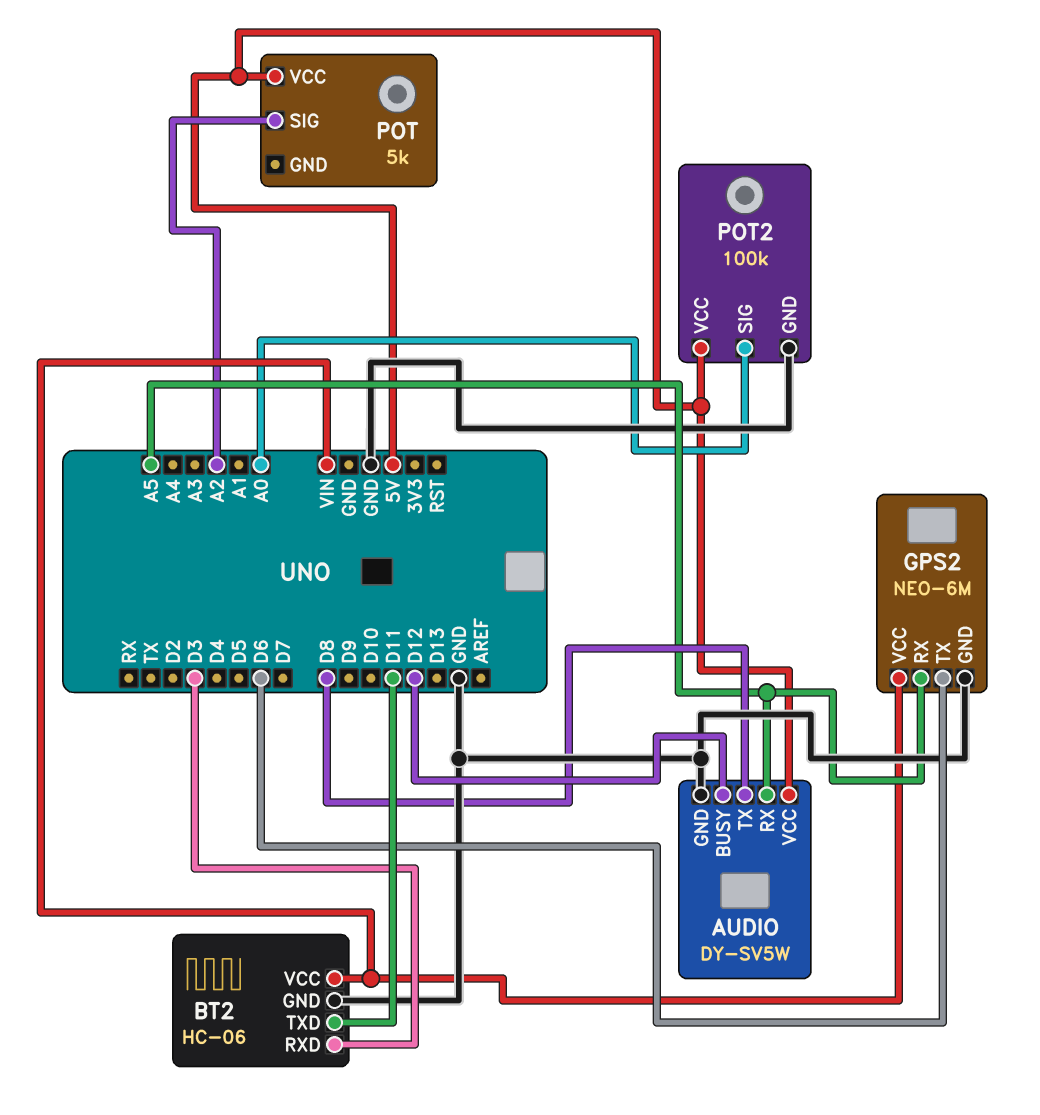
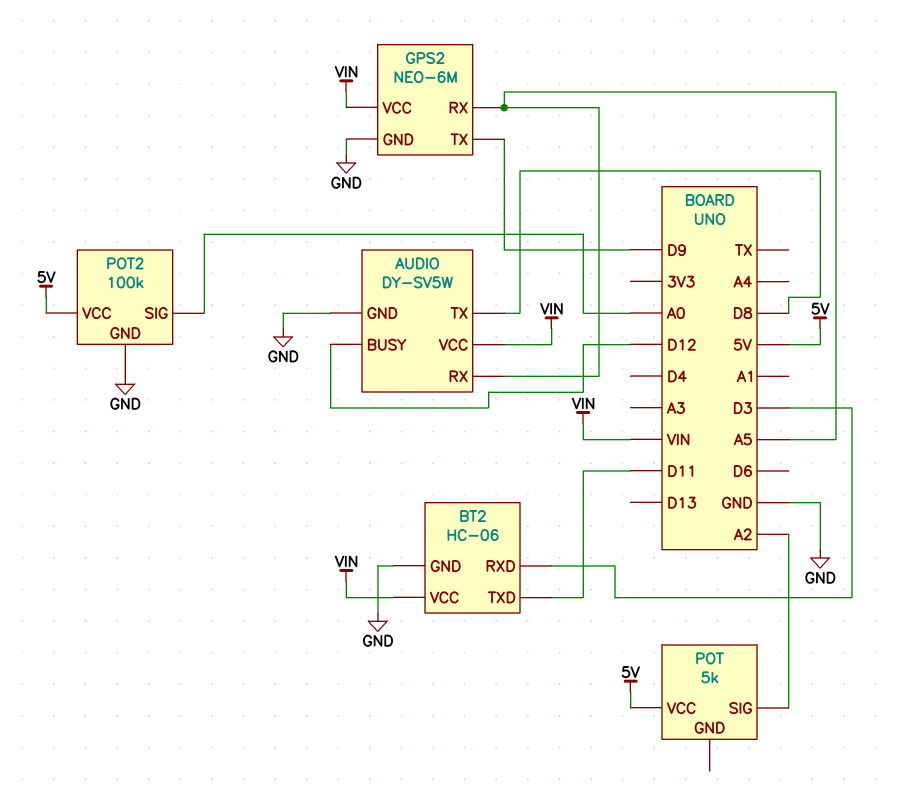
AUDIO pin VCC: 5V -> VIN
GPS2 pin TX: D6 -> D9

